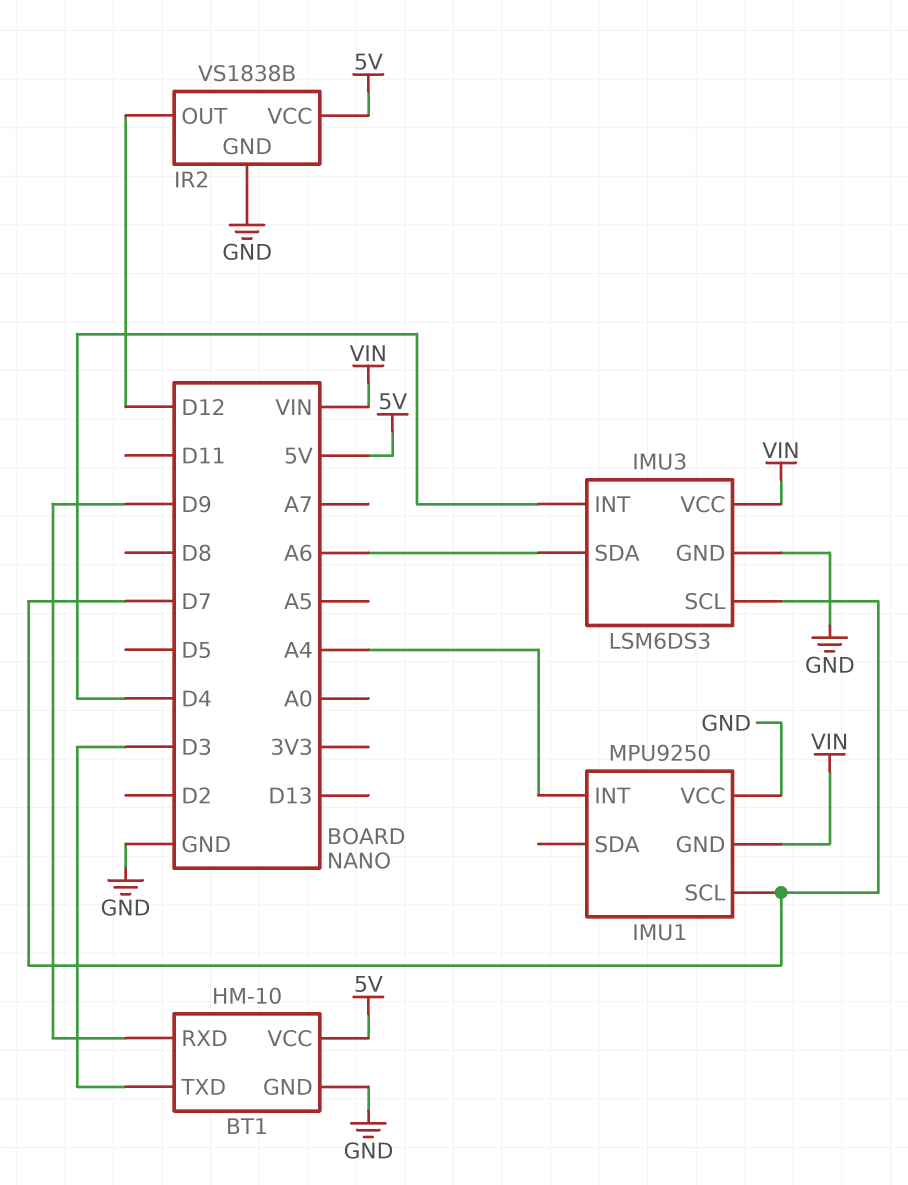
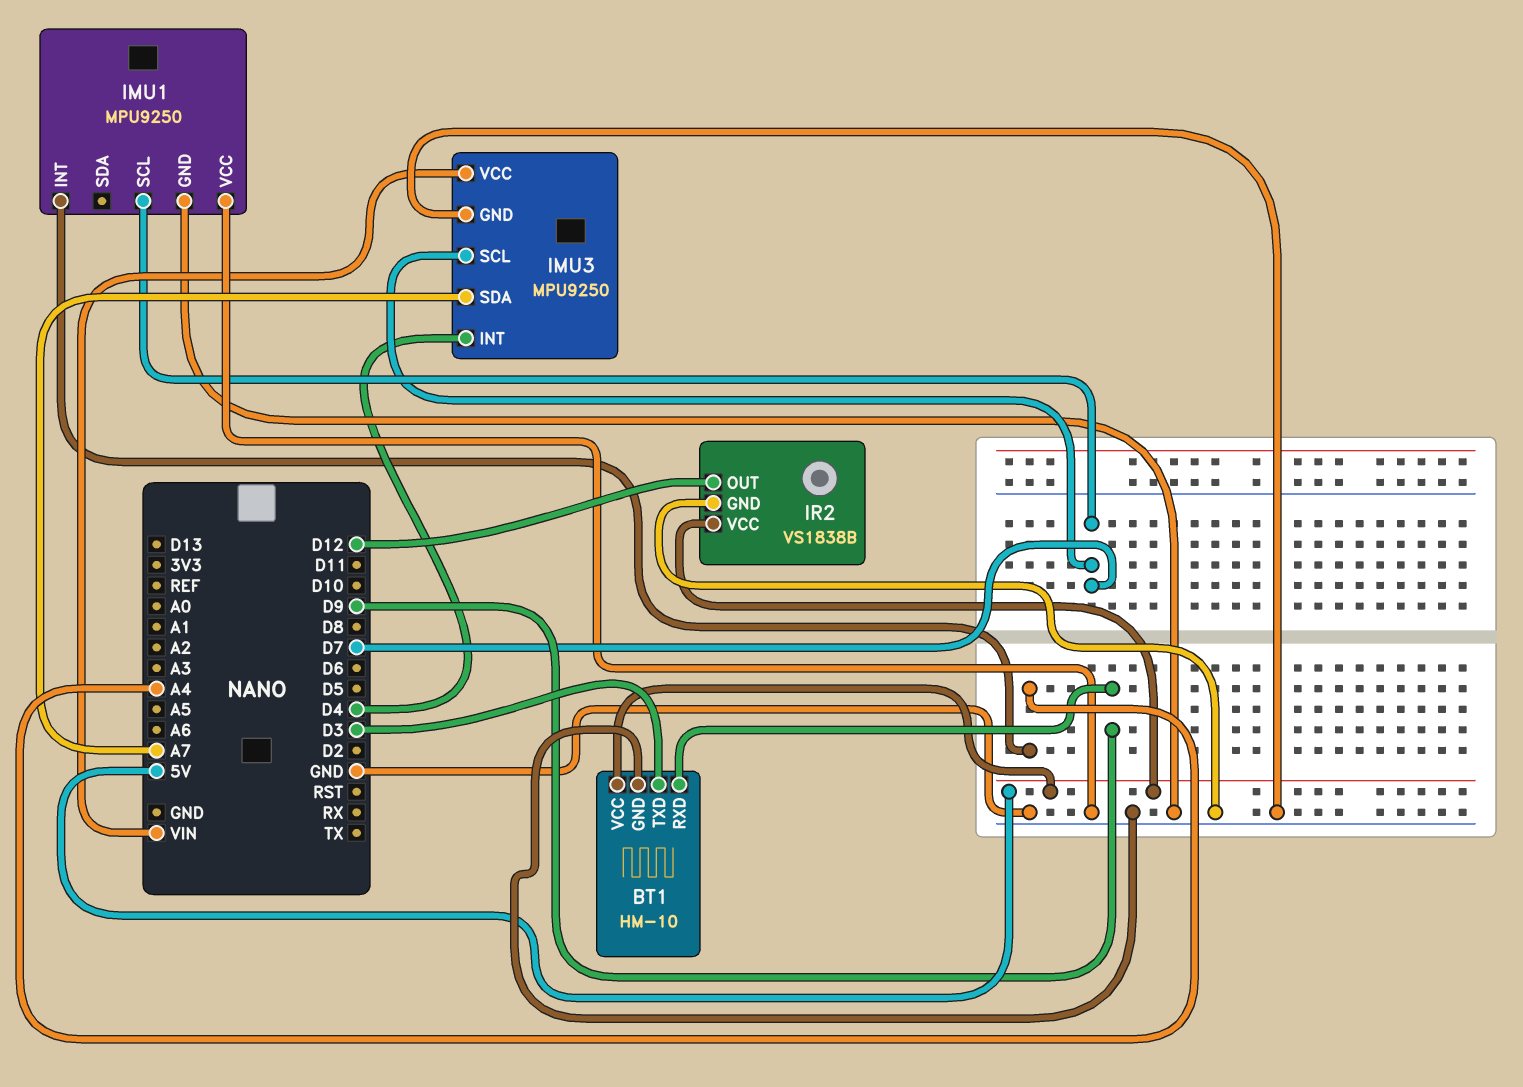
IMU1 pin GND: VIN -> GND
IMU3: LSM6DS3 -> MPU9250
IMU3 pin SDA: A6 -> A7

